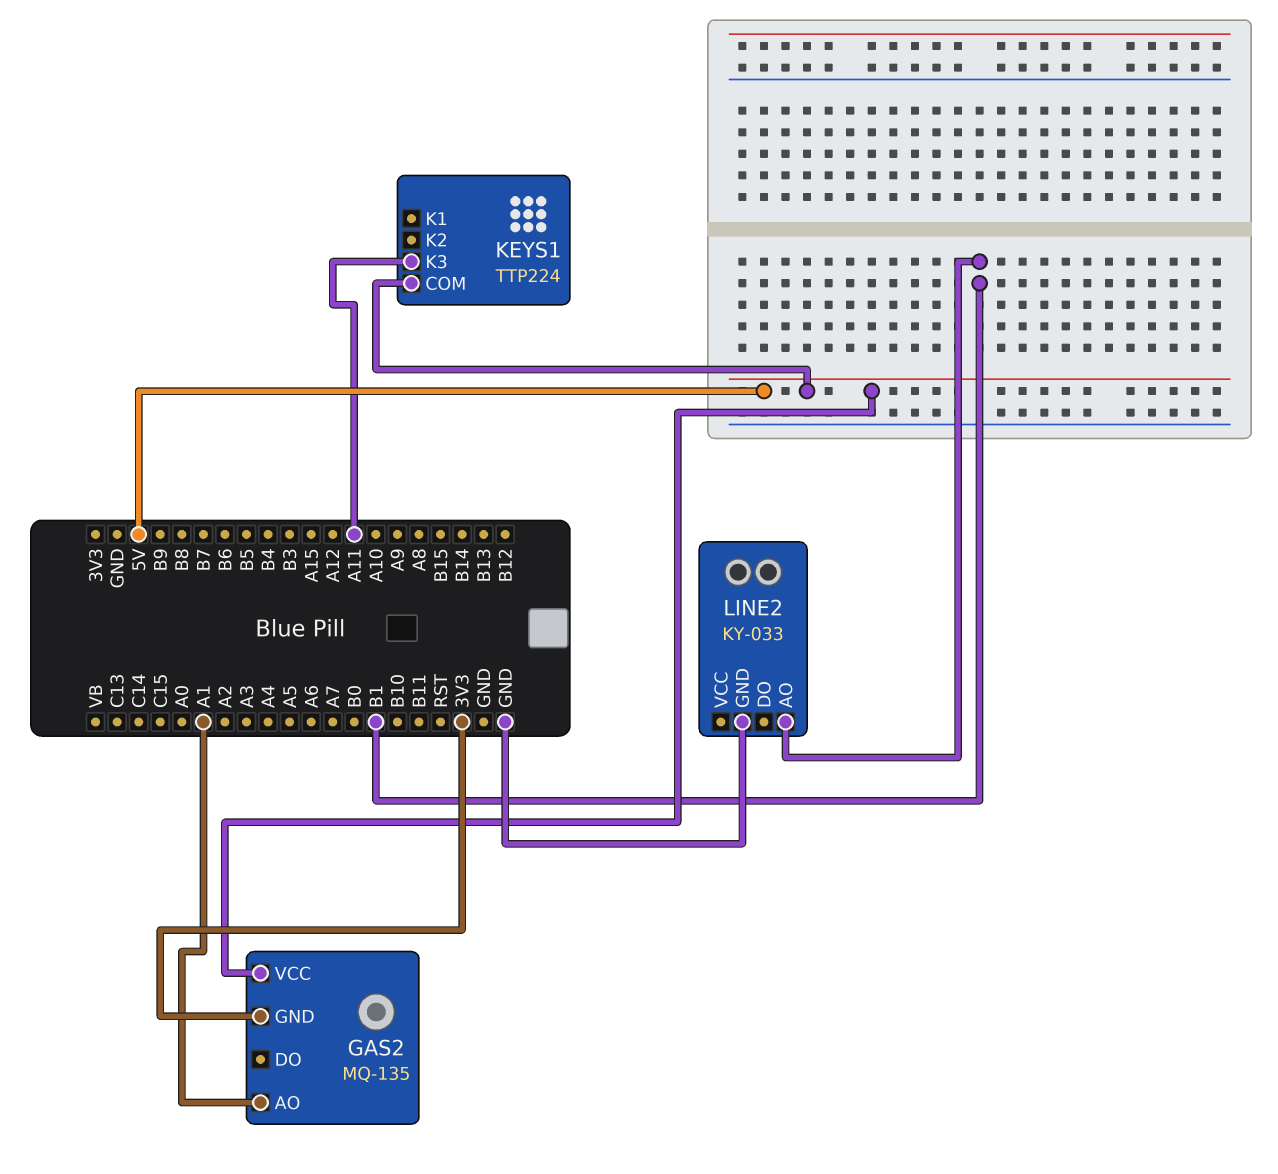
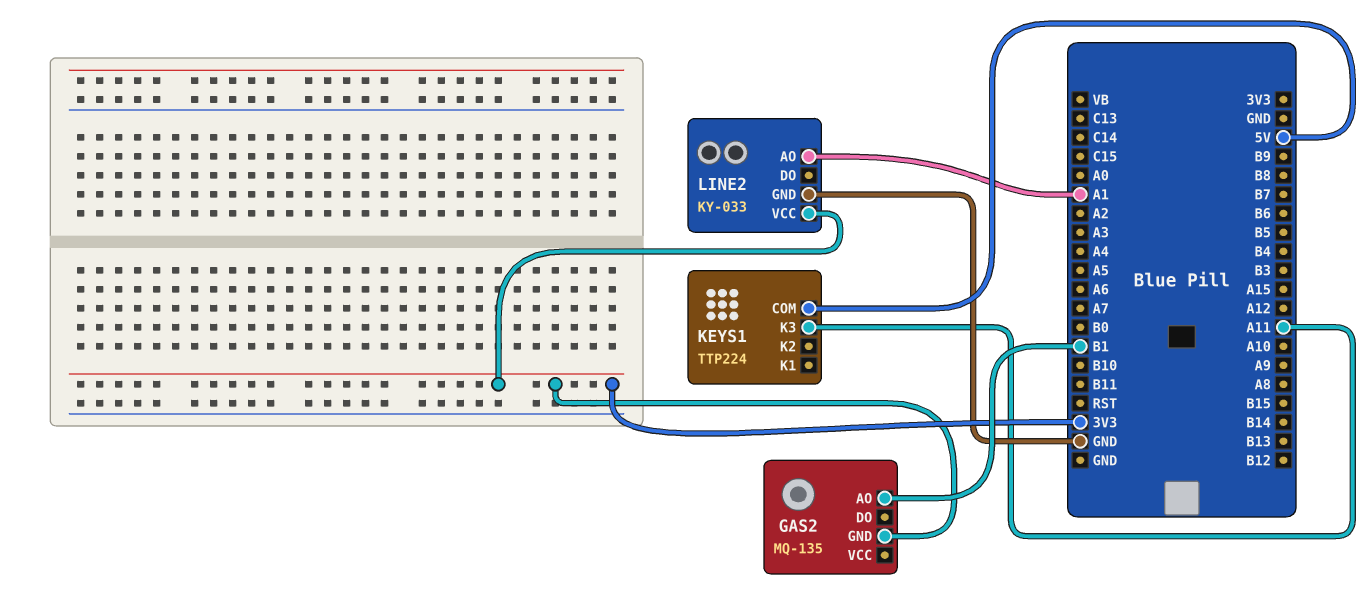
GAS2 pin AO: A1 -> B1
GAS2 pin VCC: 5V -> none
LINE2 pin AO: B1 -> A1
LINE2 pin VCC: none -> 3V3

